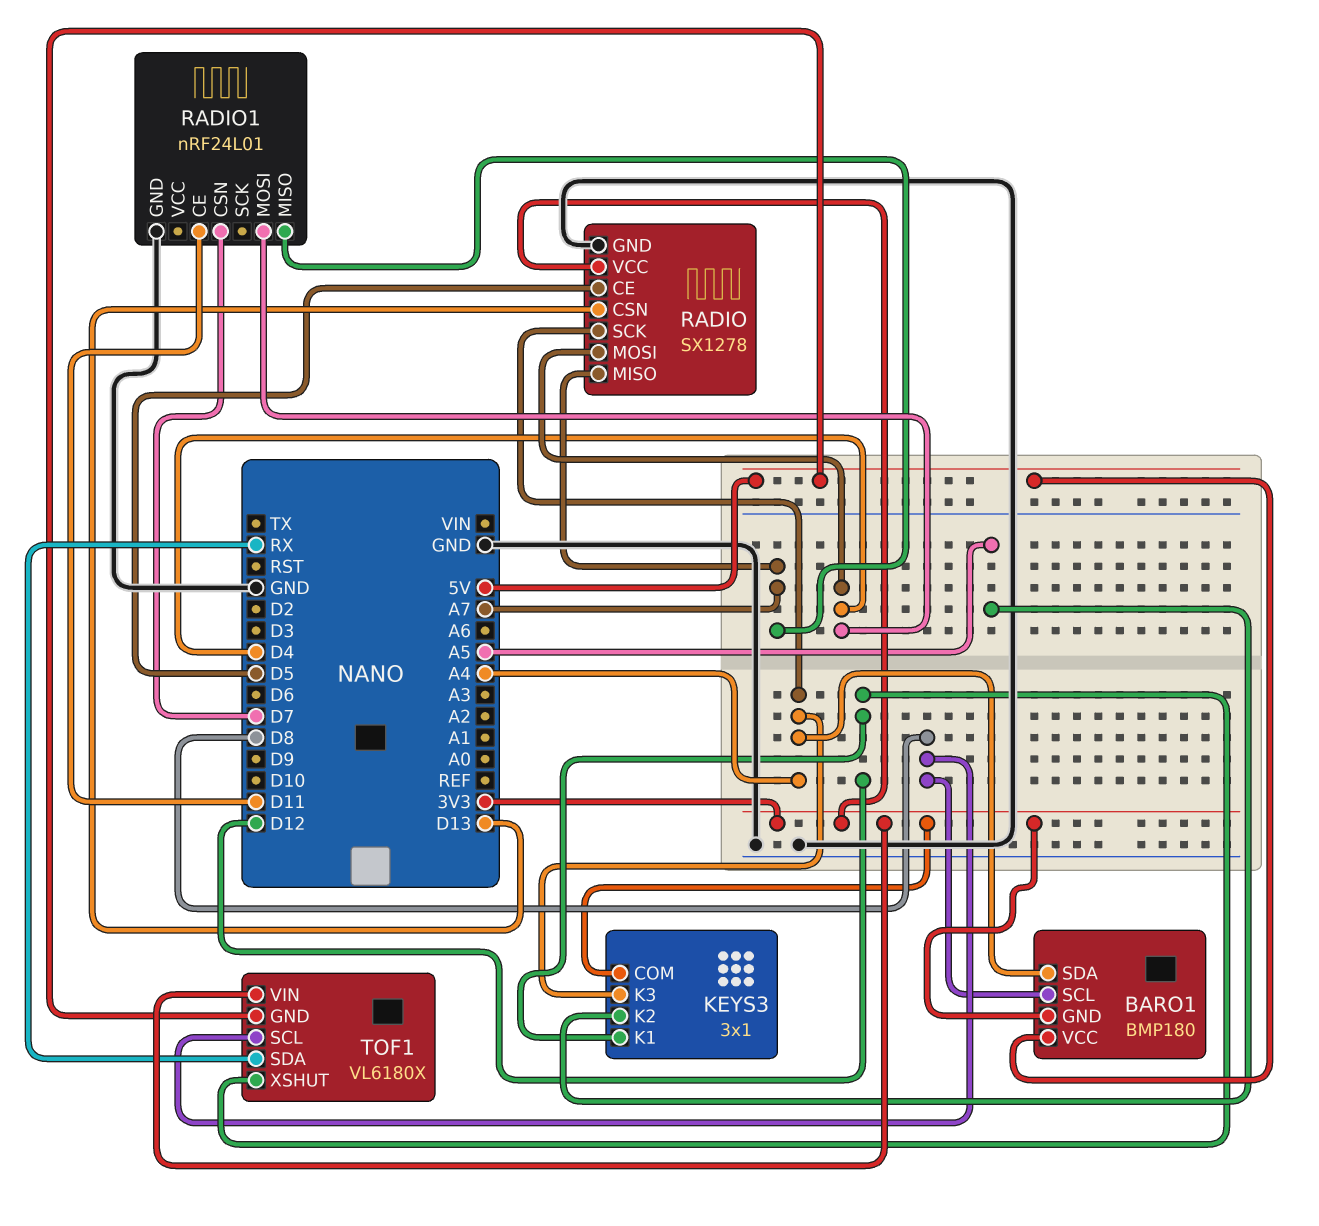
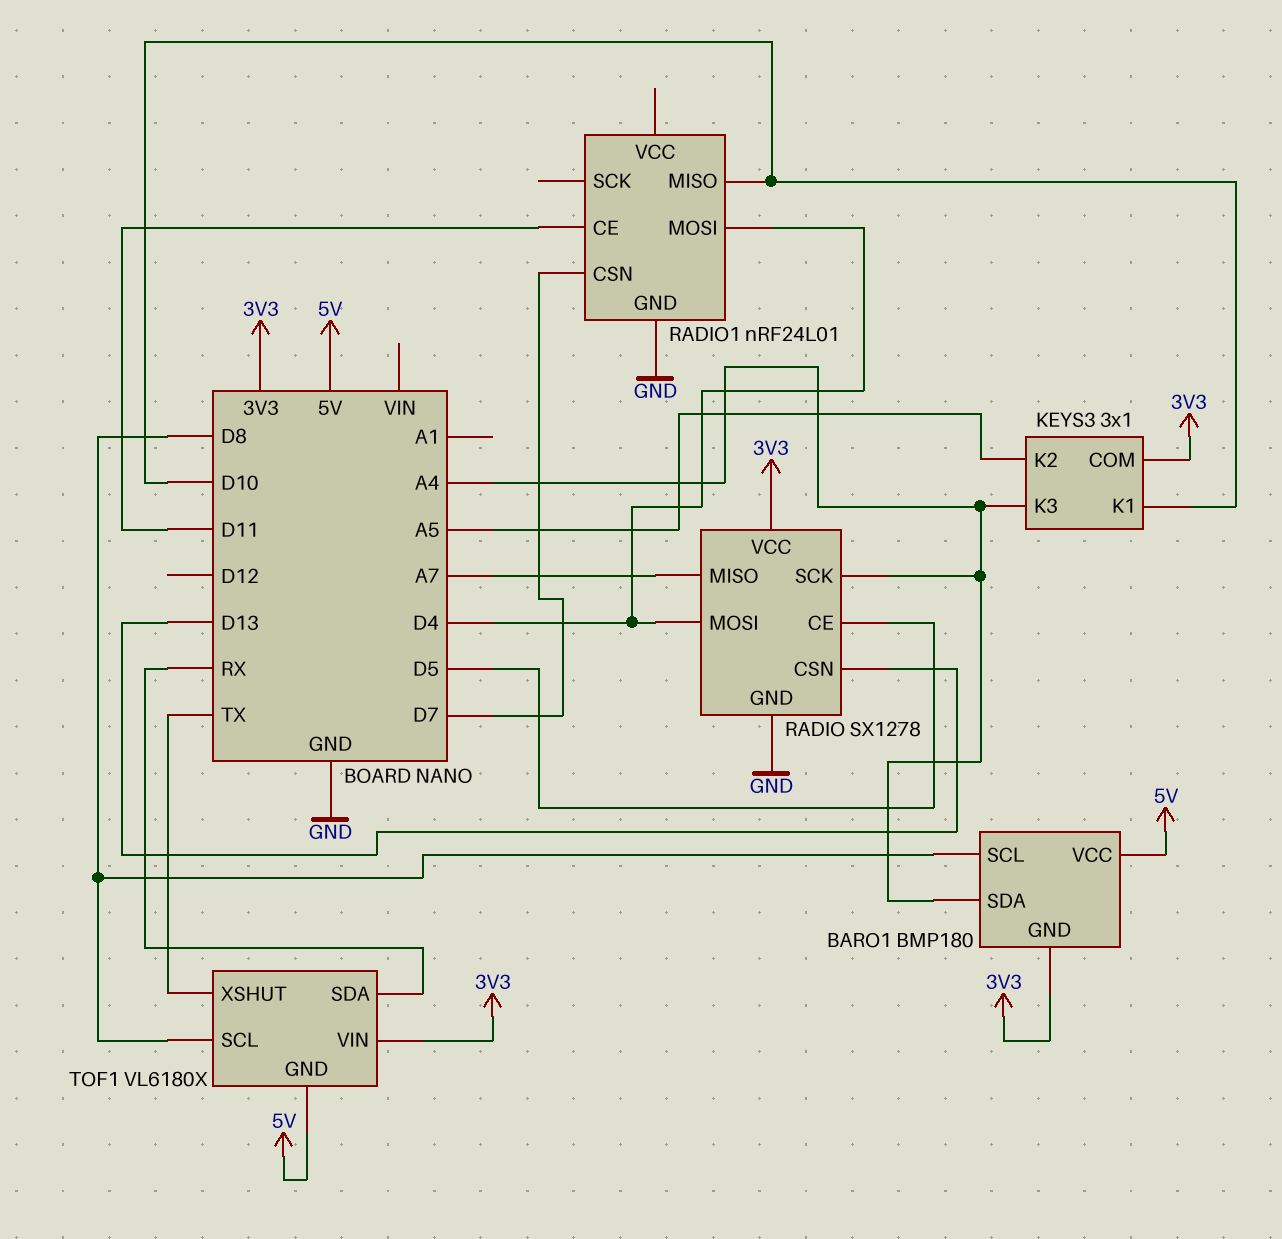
KEYS3 pin K1: D12 -> D10
RADIO1 pin MISO: A7 -> D10
TOF1 pin XSHUT: D12 -> TX

